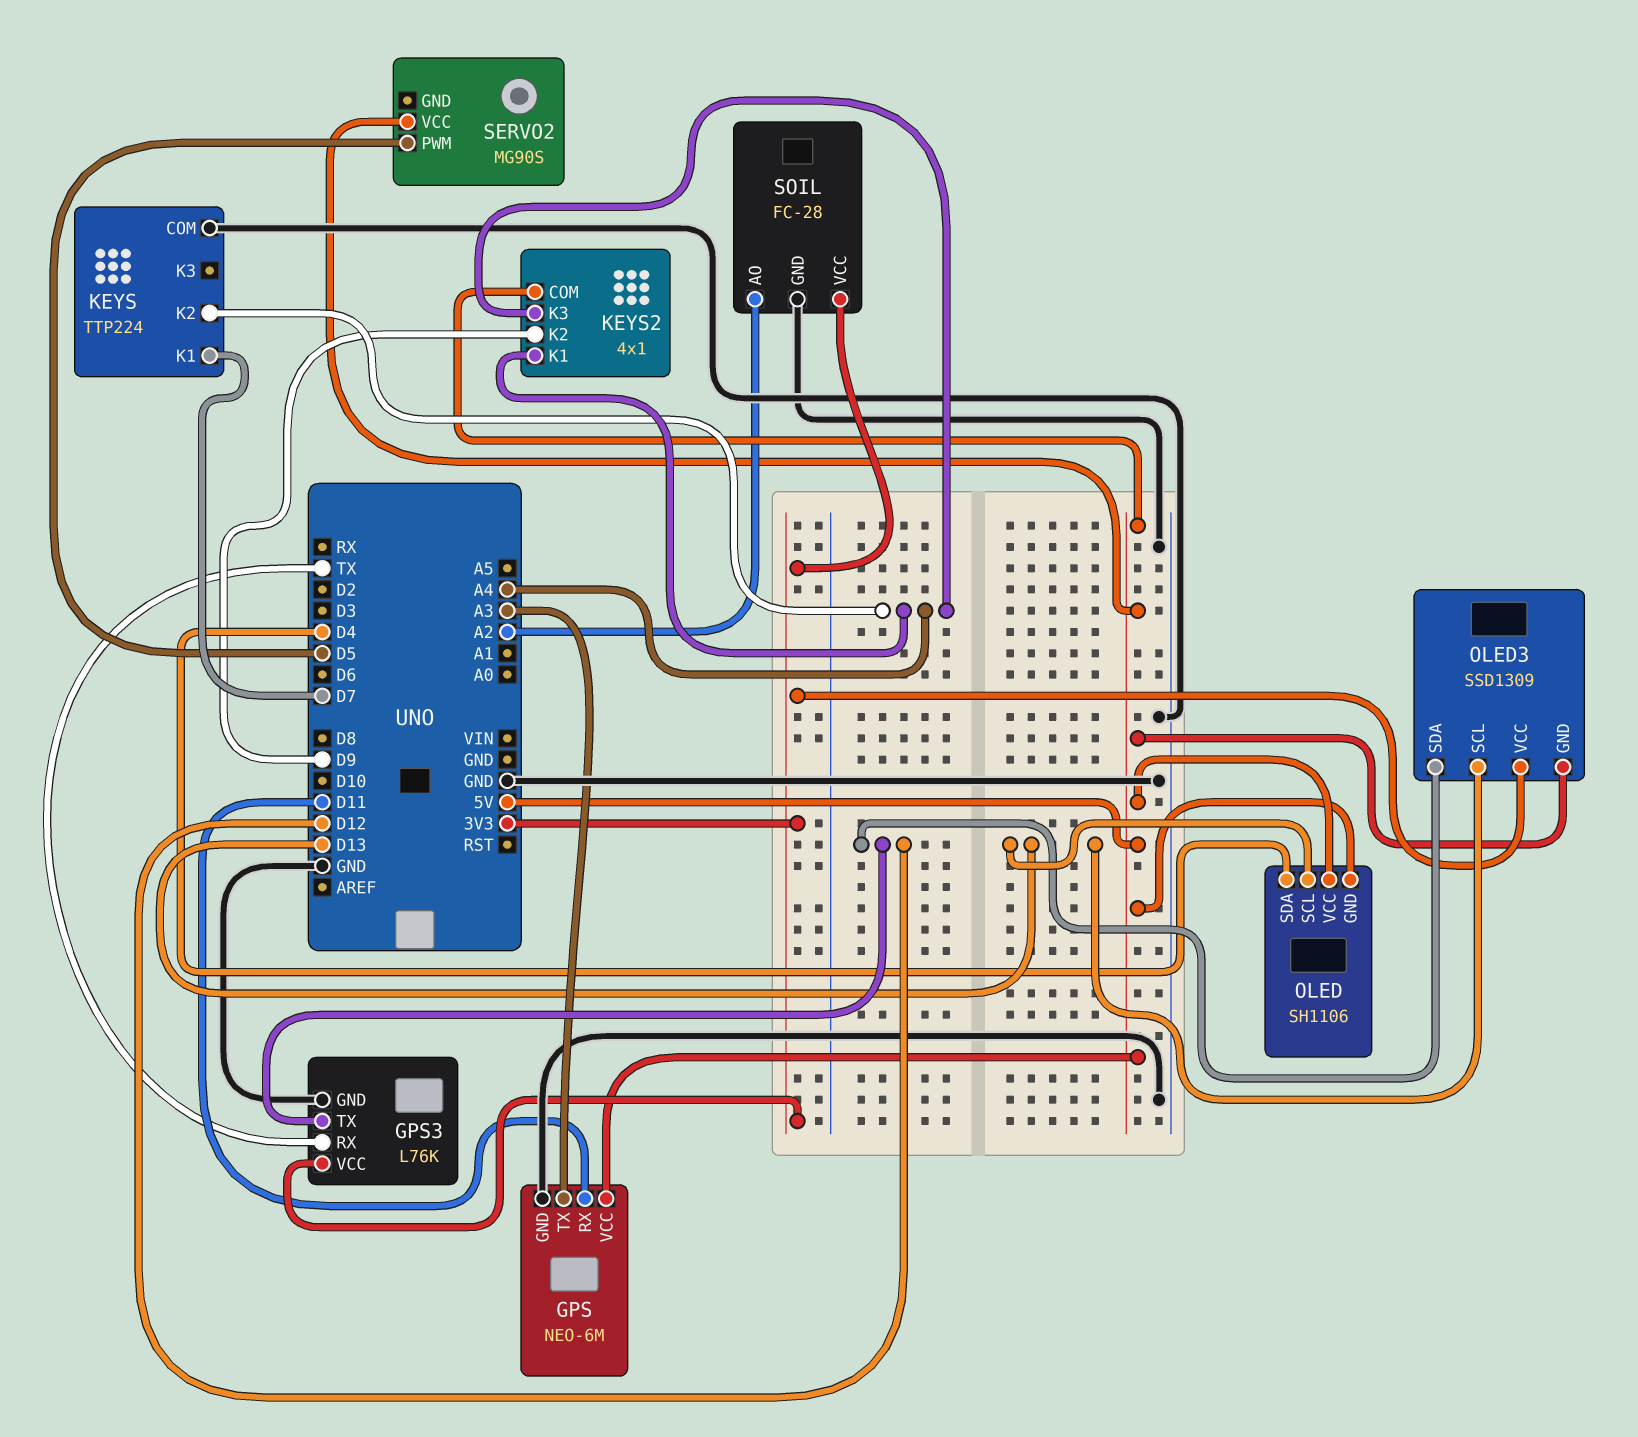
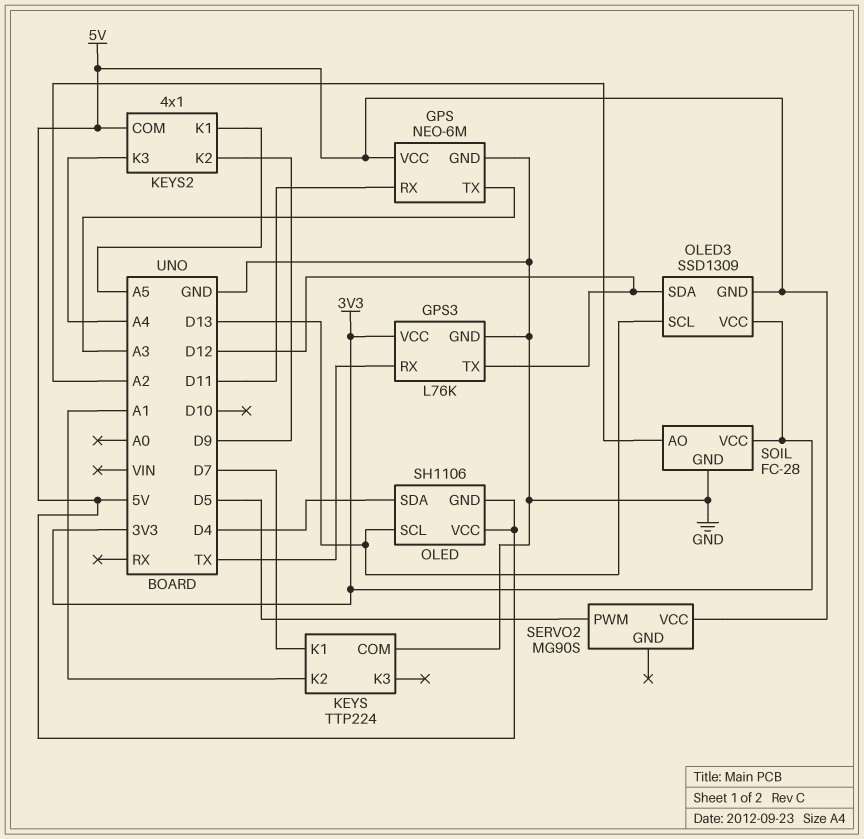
KEYS pin K2: A4 -> A1
KEYS2 pin K1: A4 -> A5

